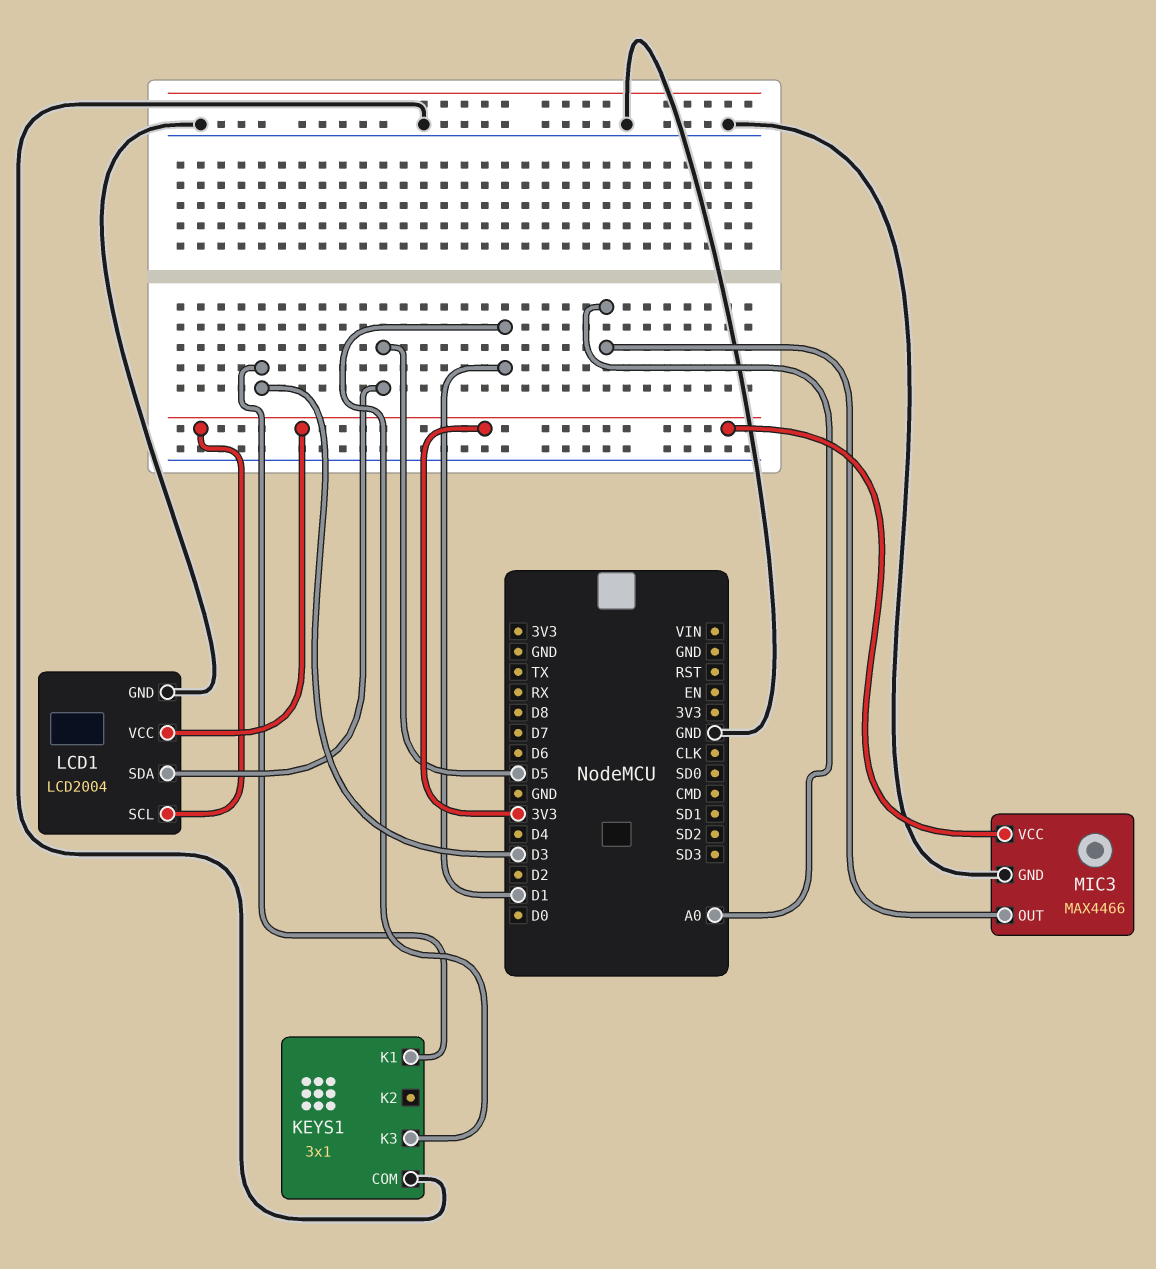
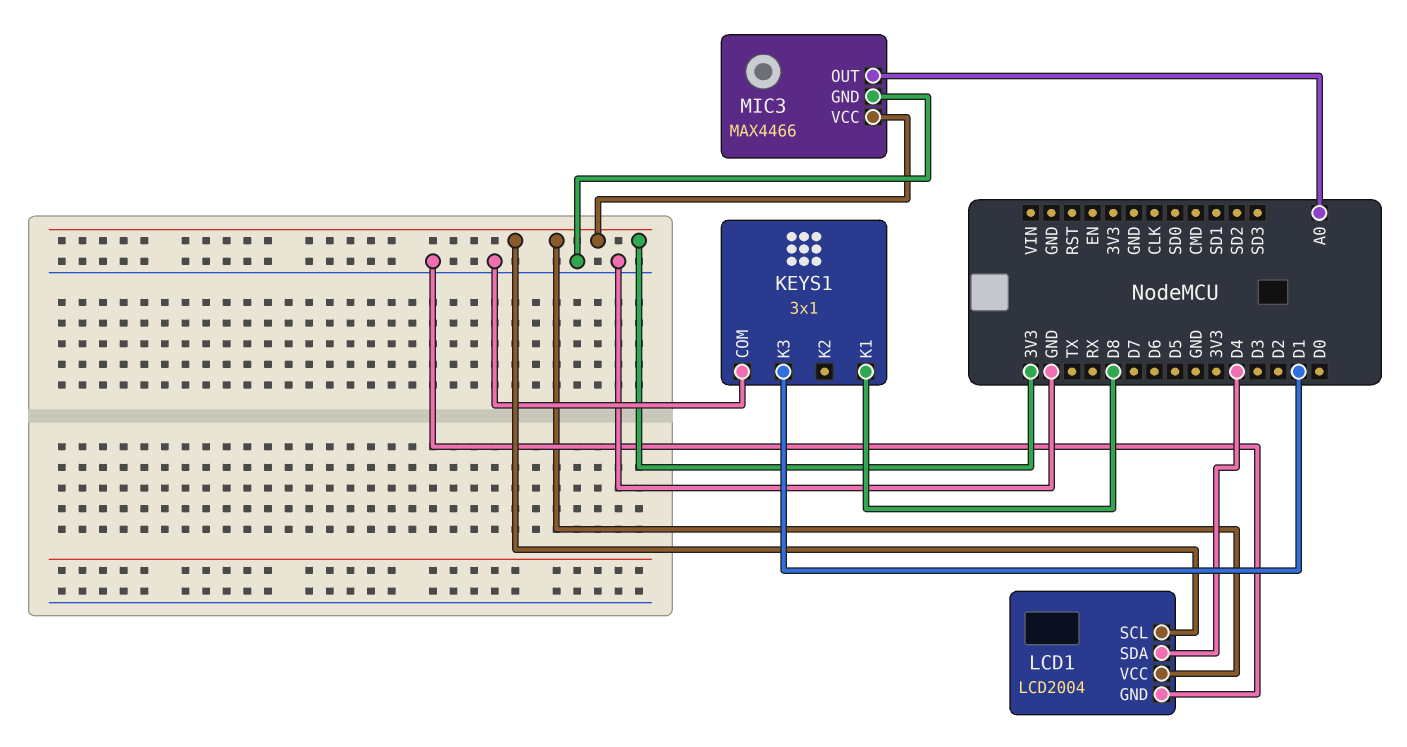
KEYS1 pin K1: D3 -> D8
LCD1 pin SDA: D5 -> D4

